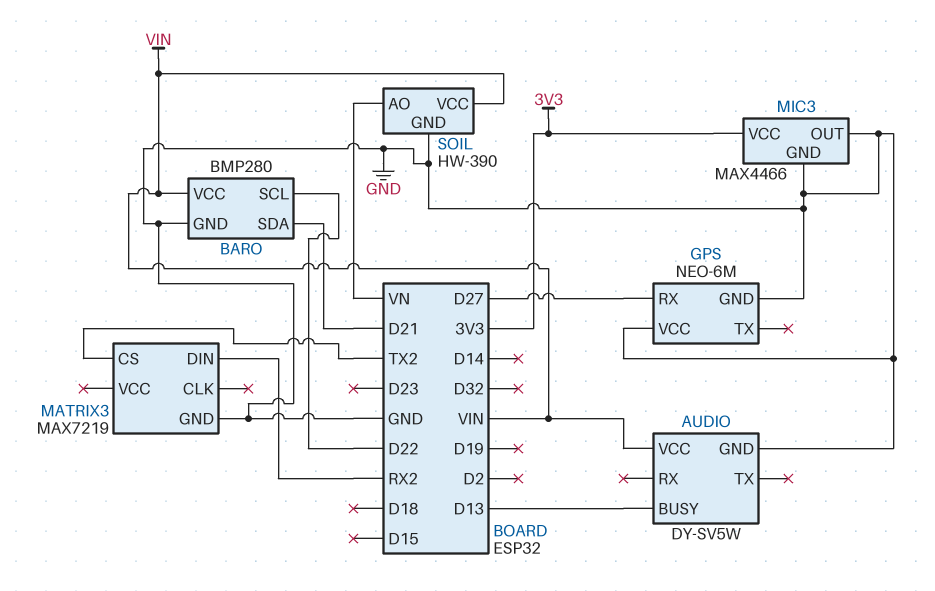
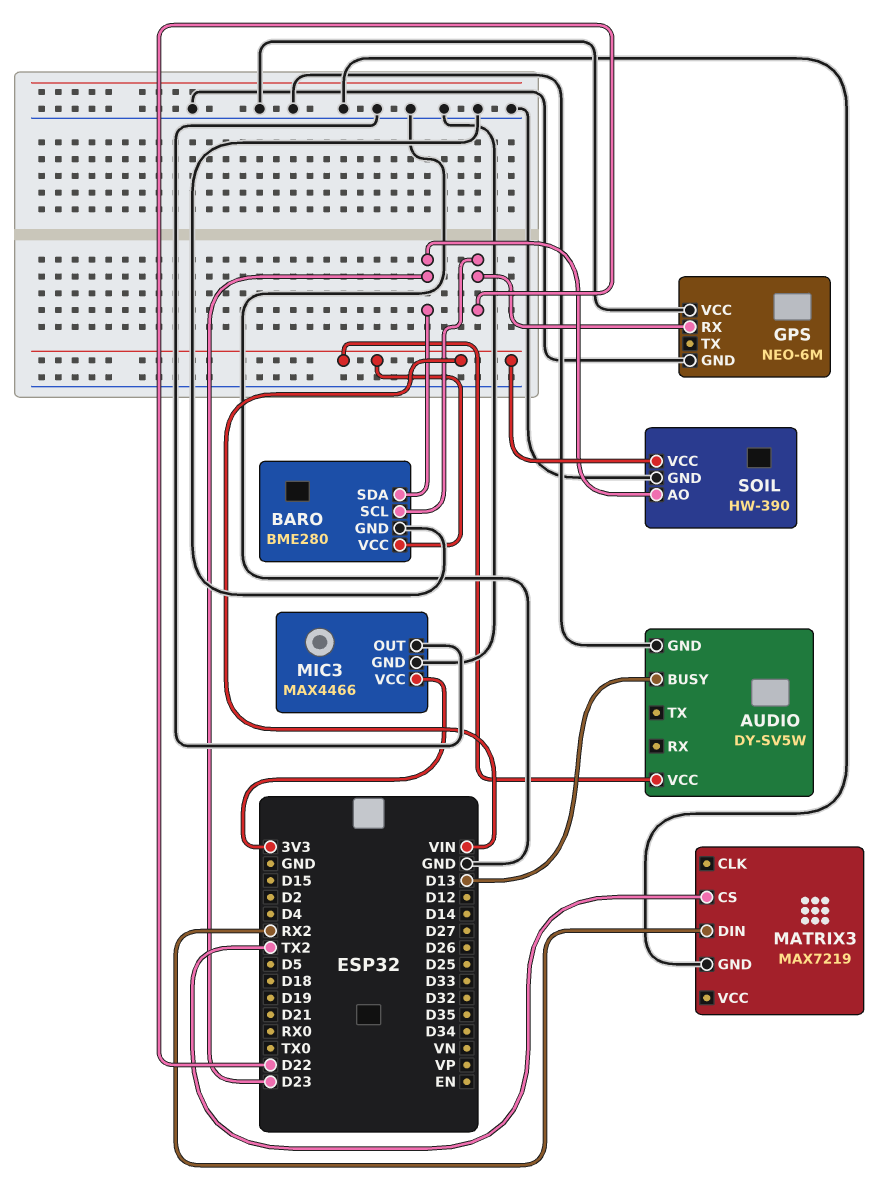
BARO: BMP280 -> BME280
BARO pin SDA: D21 -> D23
GPS pin RX: D27 -> D22
SOIL pin AO: VN -> D23

